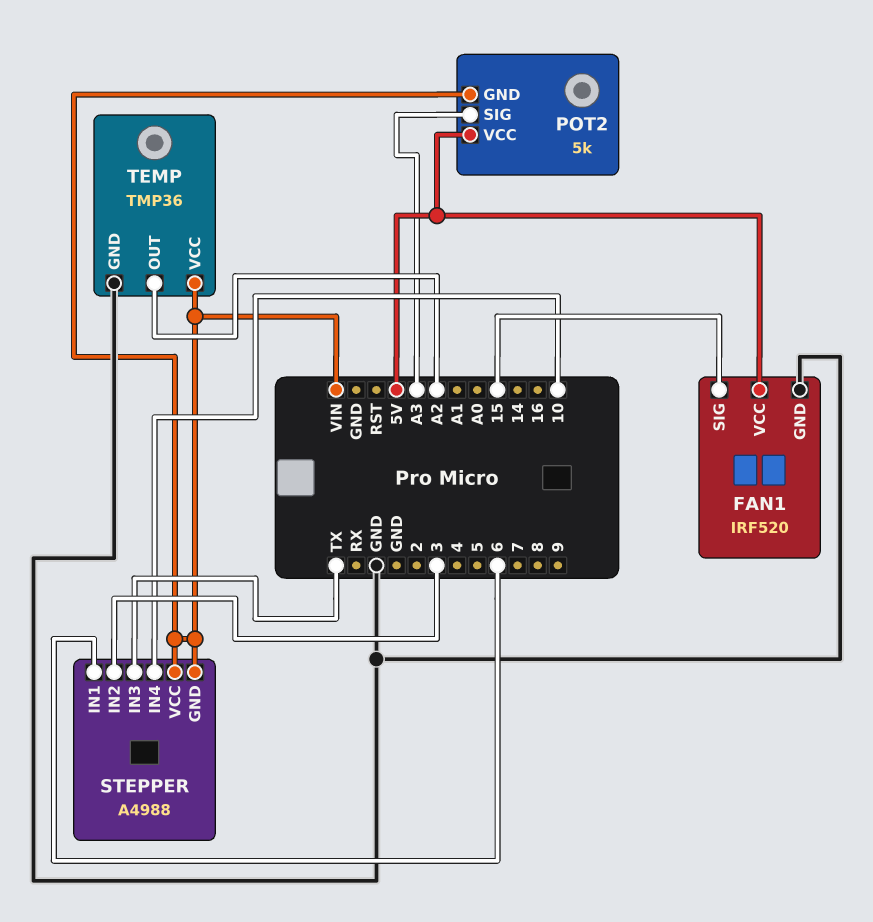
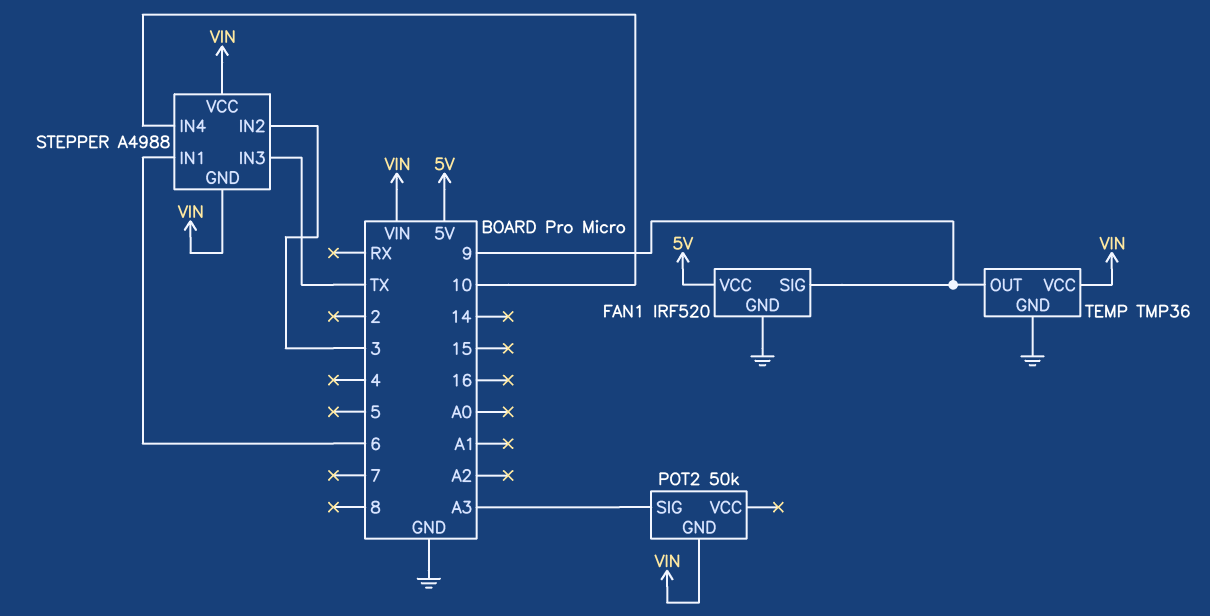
FAN1 pin SIG: 15 -> 9
POT2: 5k -> 50k
POT2 pin VCC: 5V -> none
TEMP pin OUT: A2 -> 9

